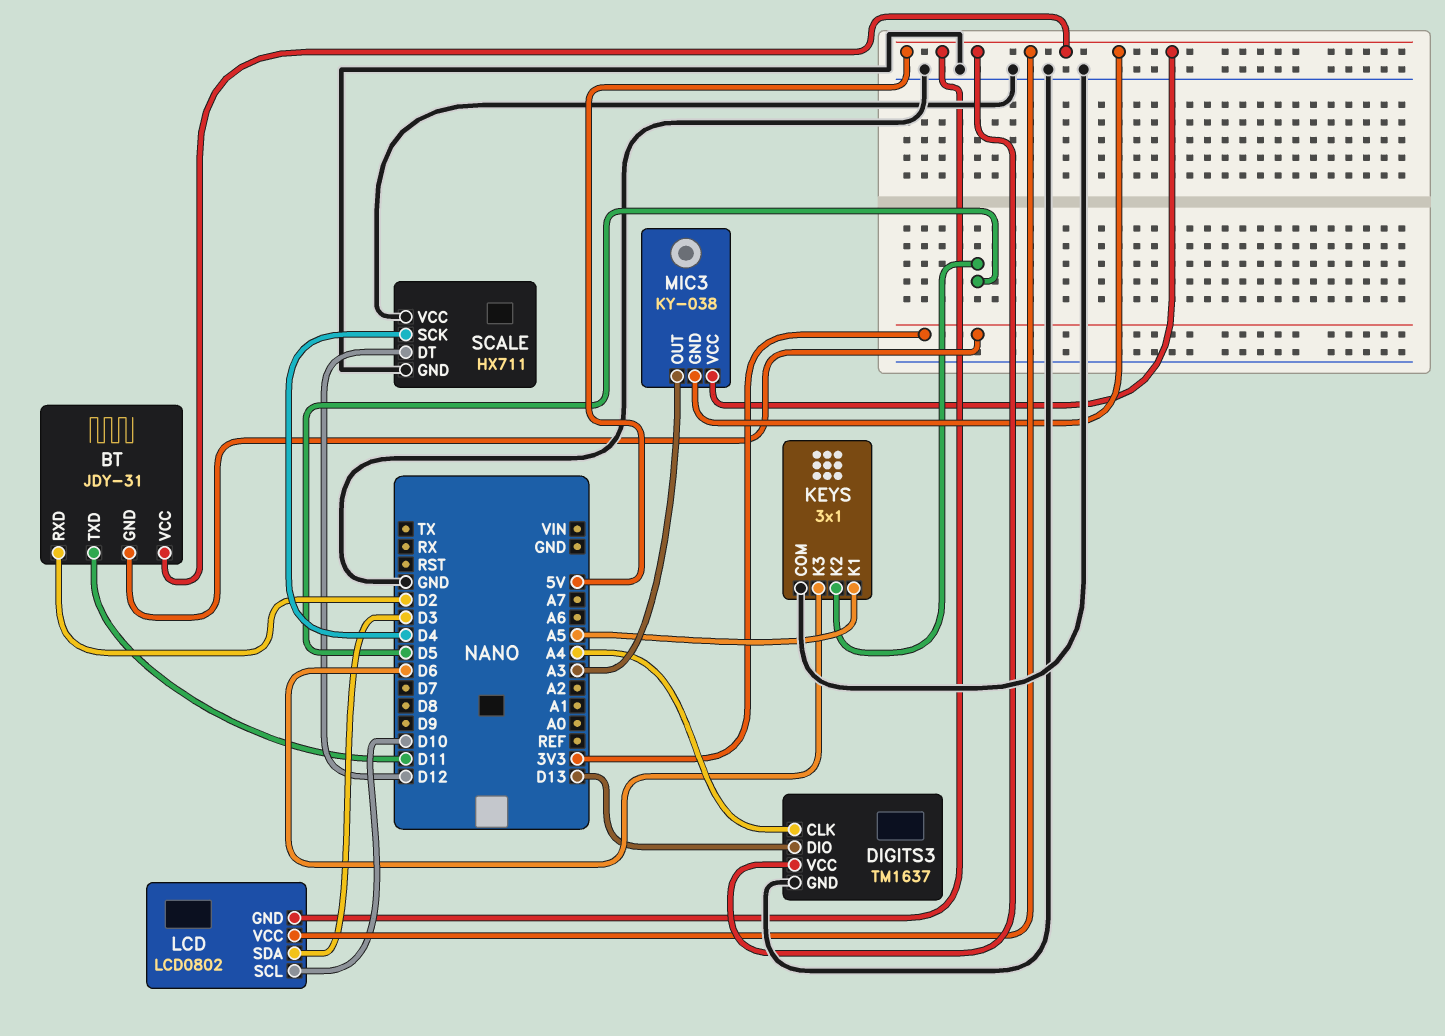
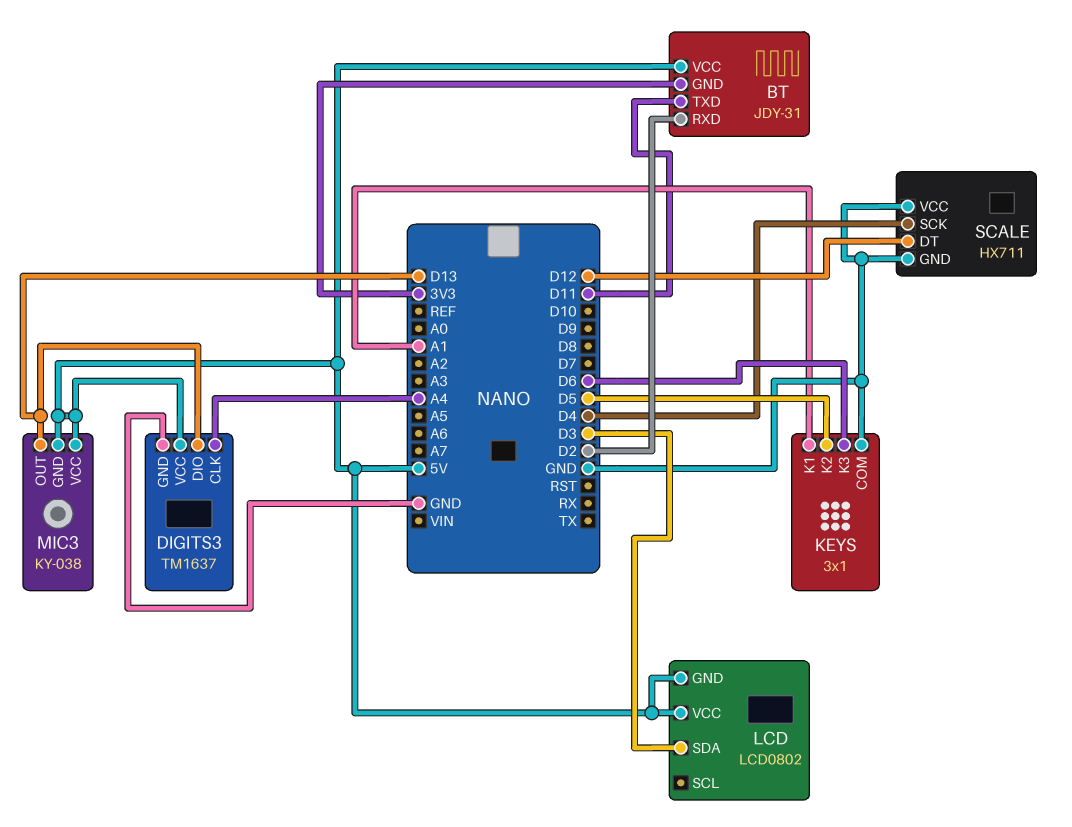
KEYS pin K1: A5 -> A1
LCD pin SCL: D10 -> none
MIC3 pin OUT: A3 -> D13

